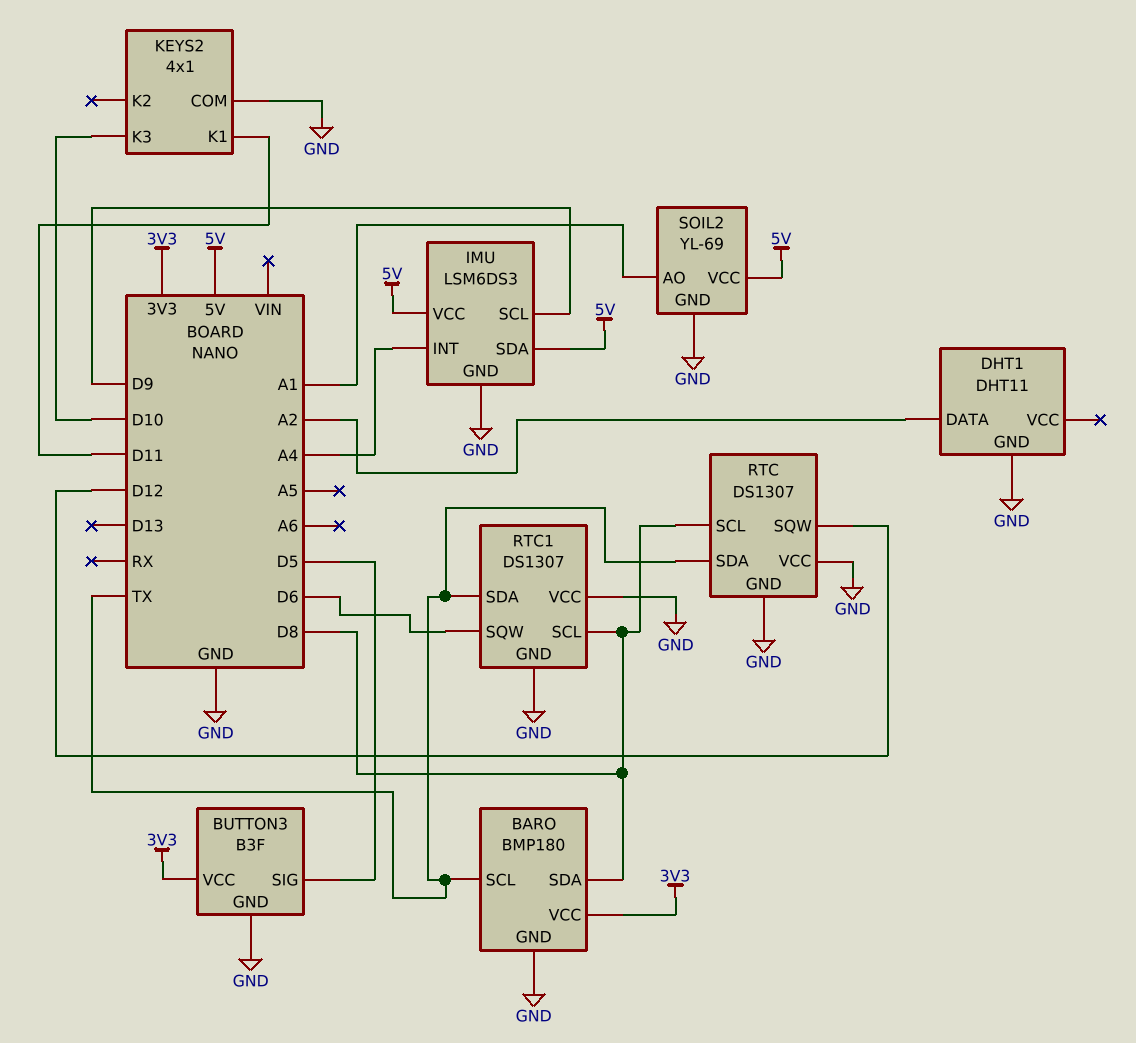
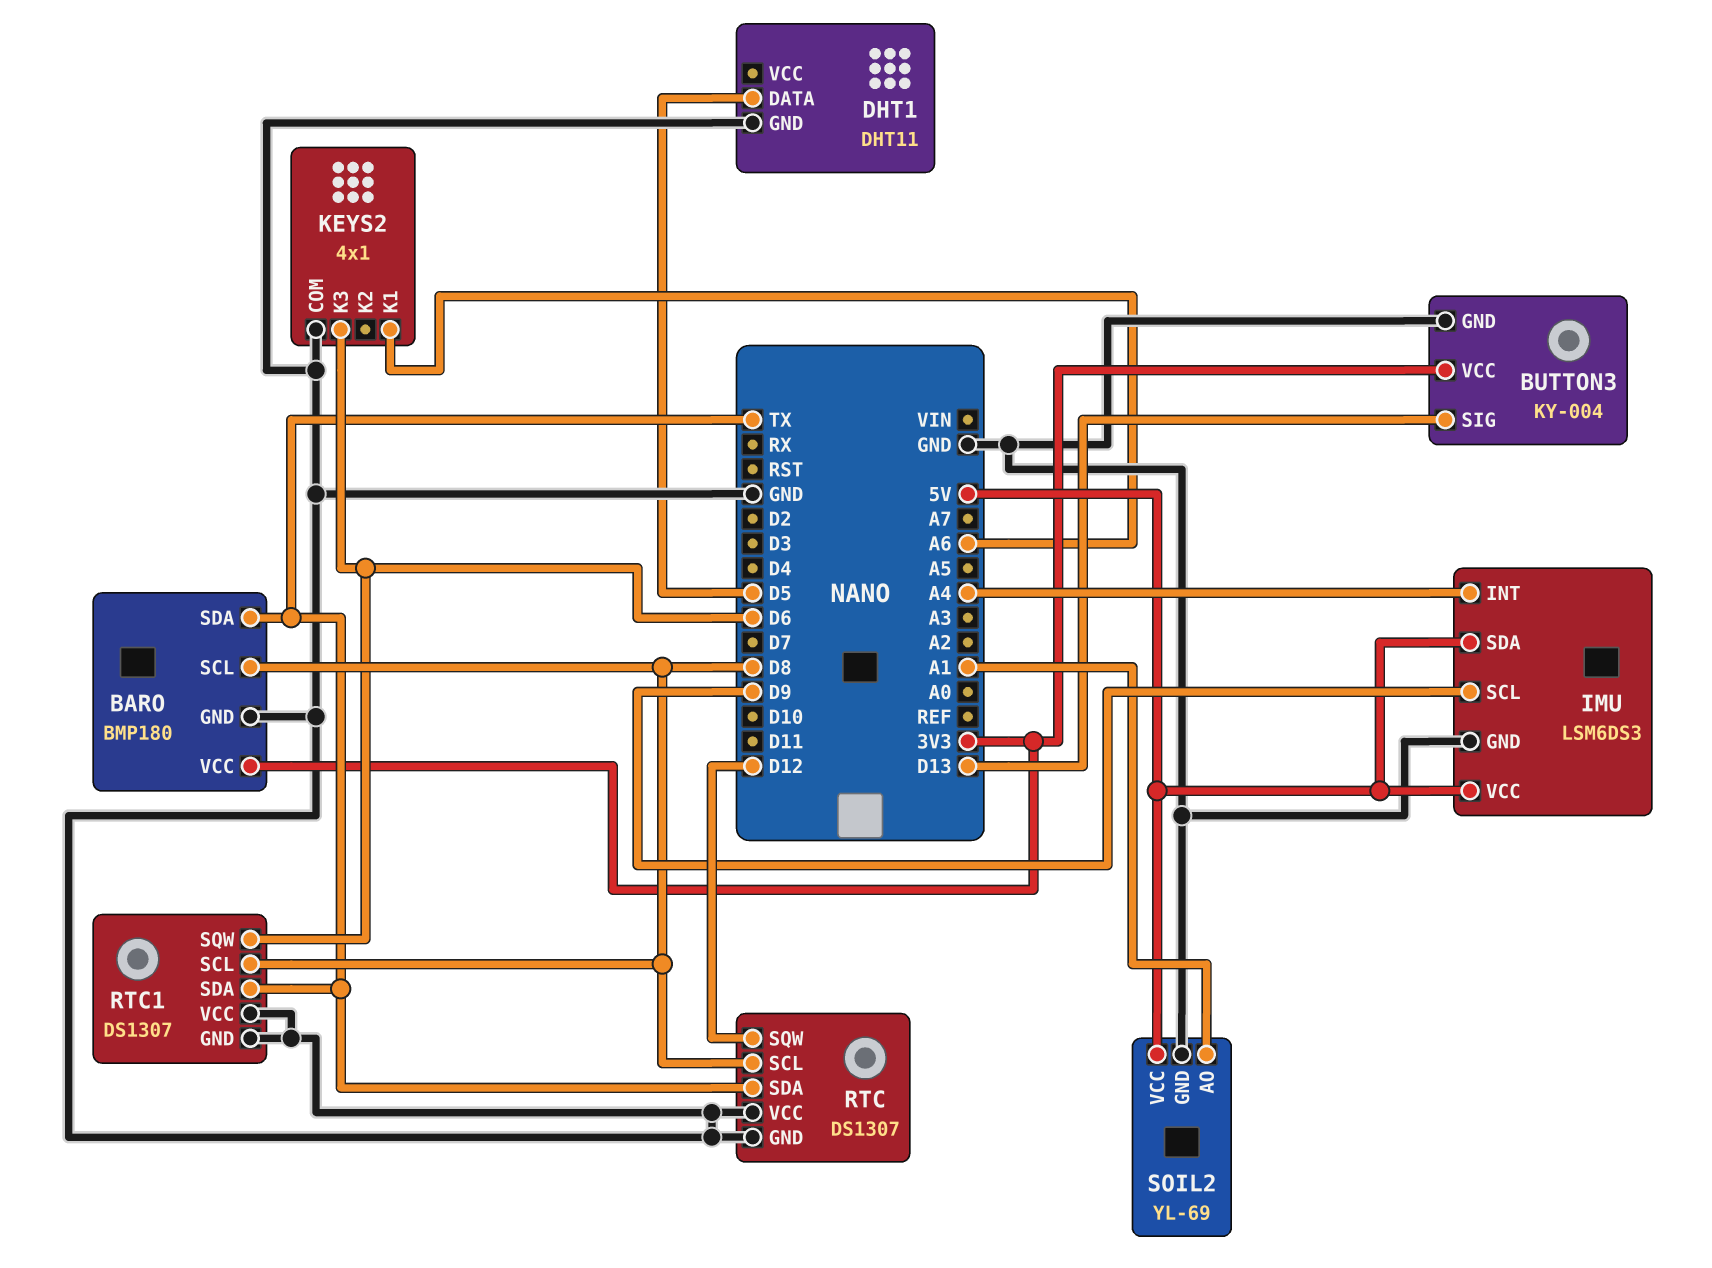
BARO pin SCL: TX -> D8
BARO pin SDA: D8 -> TX
BUTTON3: B3F -> KY-004
BUTTON3 pin SIG: D5 -> D13
DHT1 pin DATA: A2 -> D5
KEYS2 pin K1: D11 -> A6
KEYS2 pin K3: D10 -> D6

